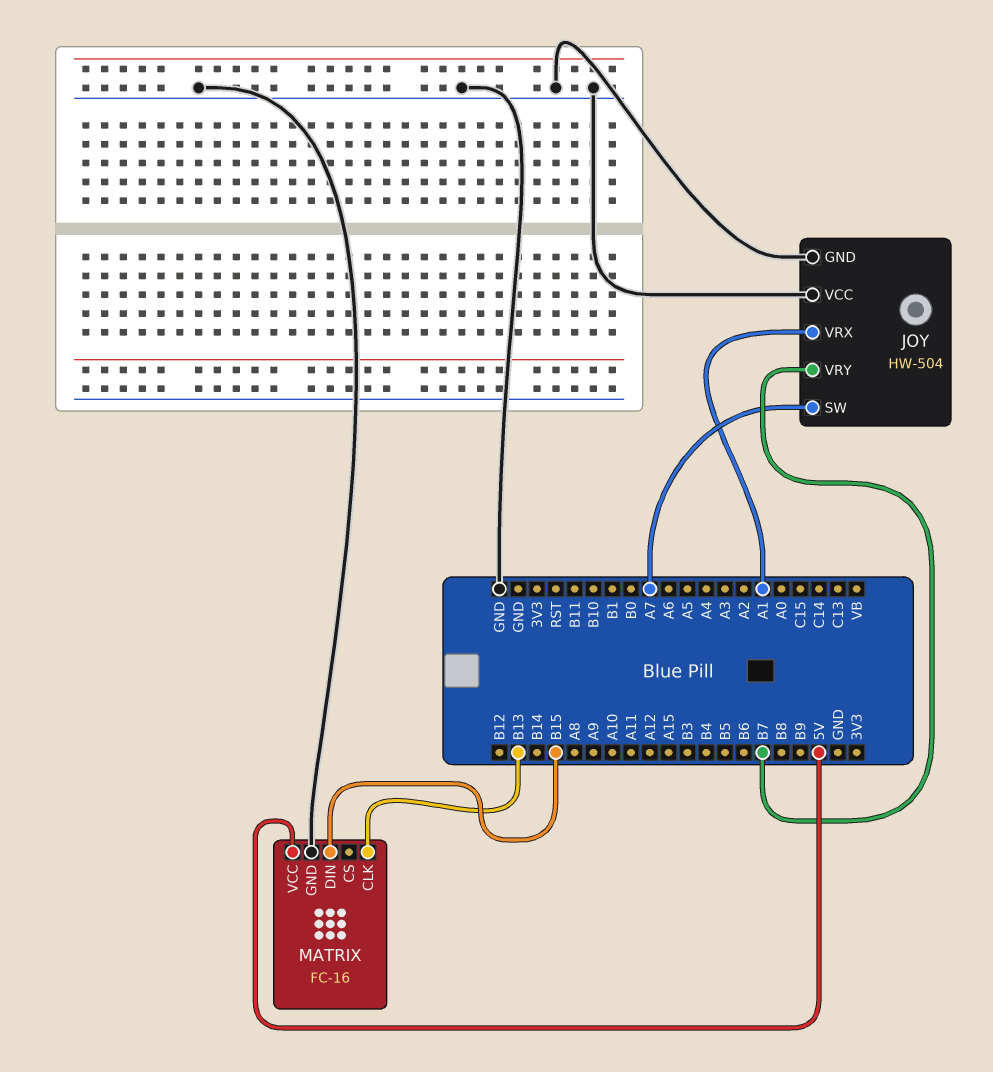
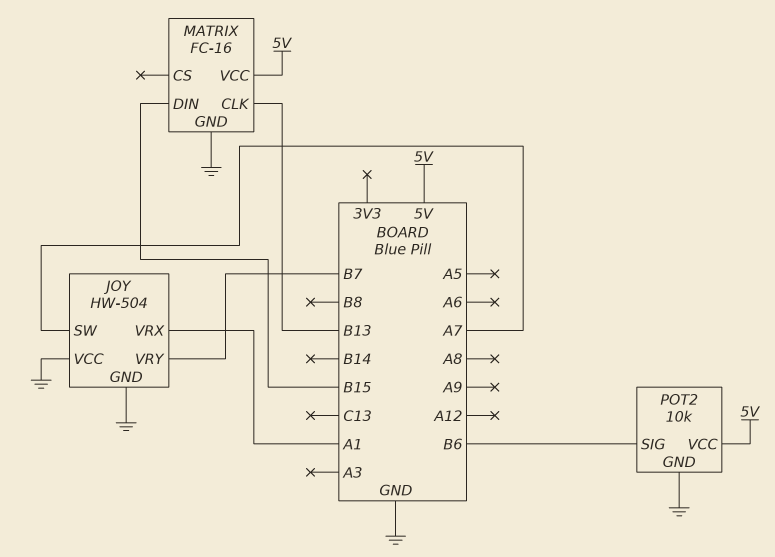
POT2: none -> 10k
POT2 pin GND: none -> GND
POT2 pin SIG: none -> B6
POT2 pin VCC: none -> 5V

